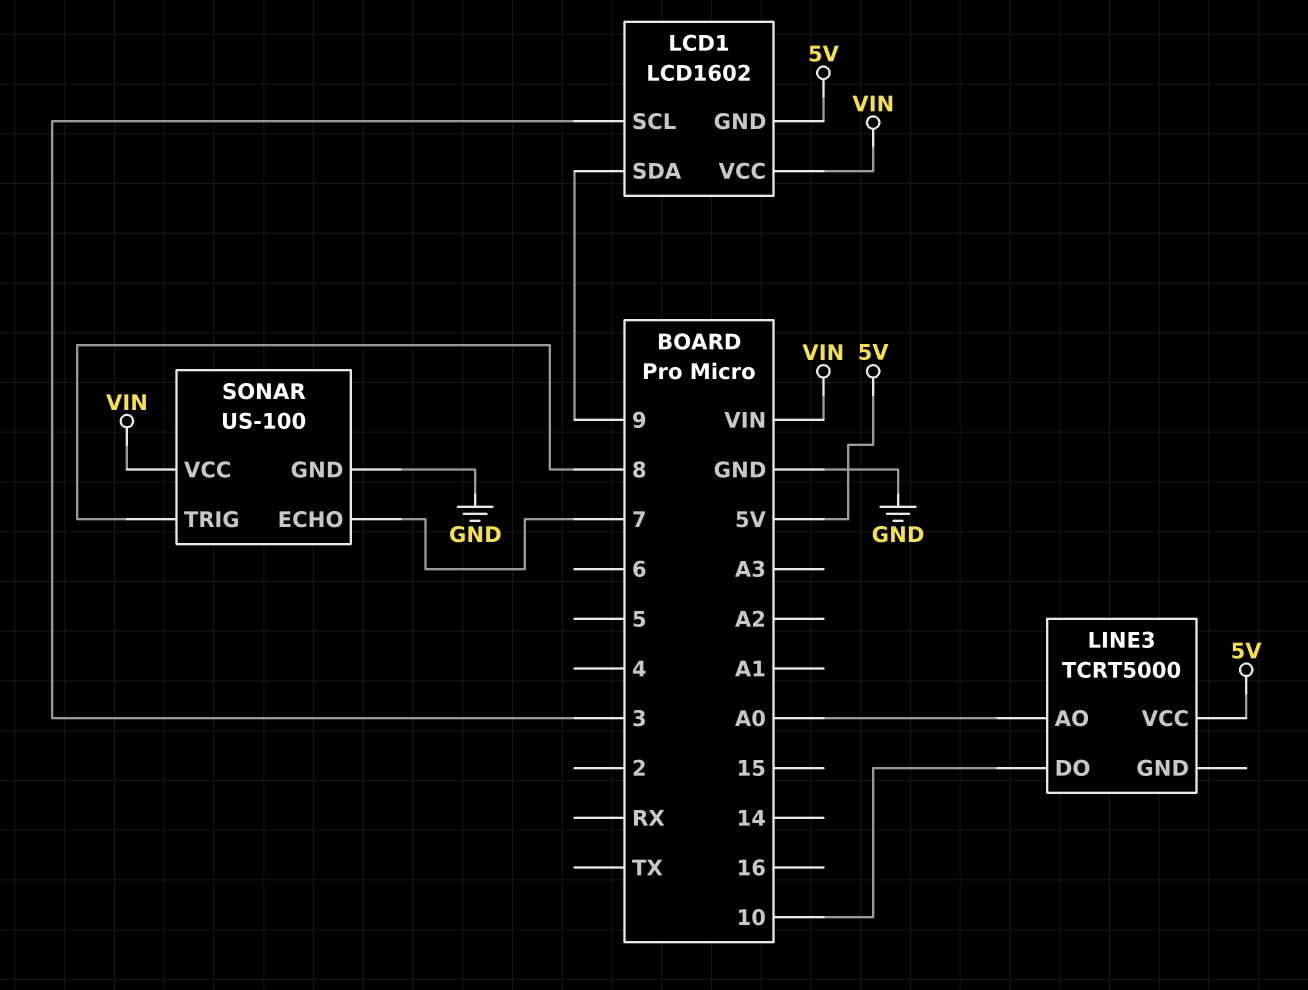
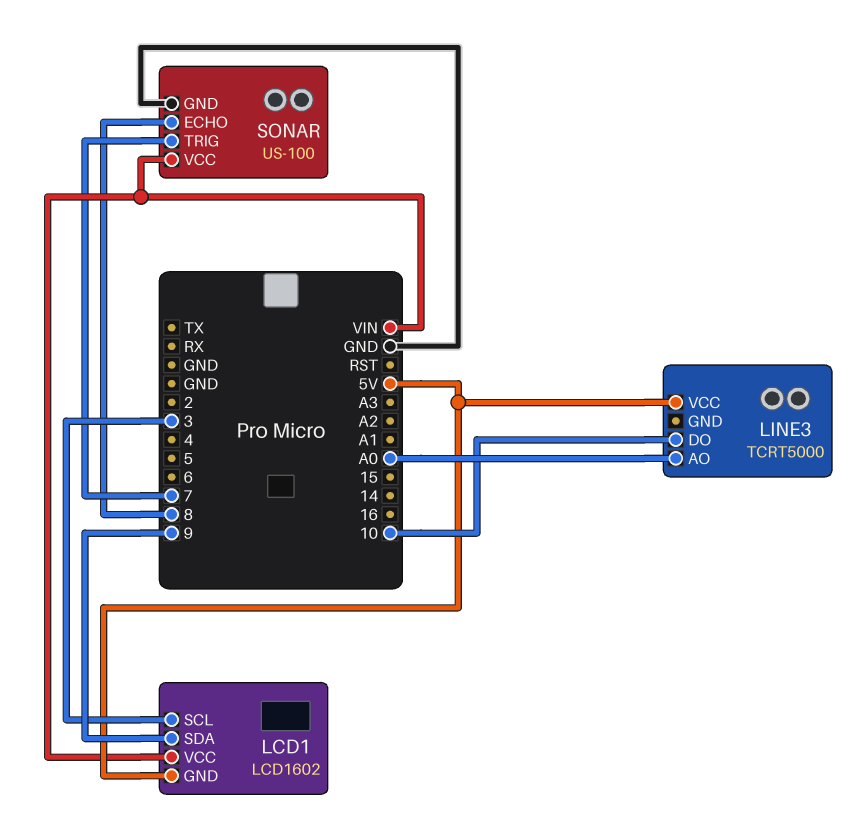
SONAR pin ECHO: 7 -> 8
SONAR pin TRIG: 8 -> 7

